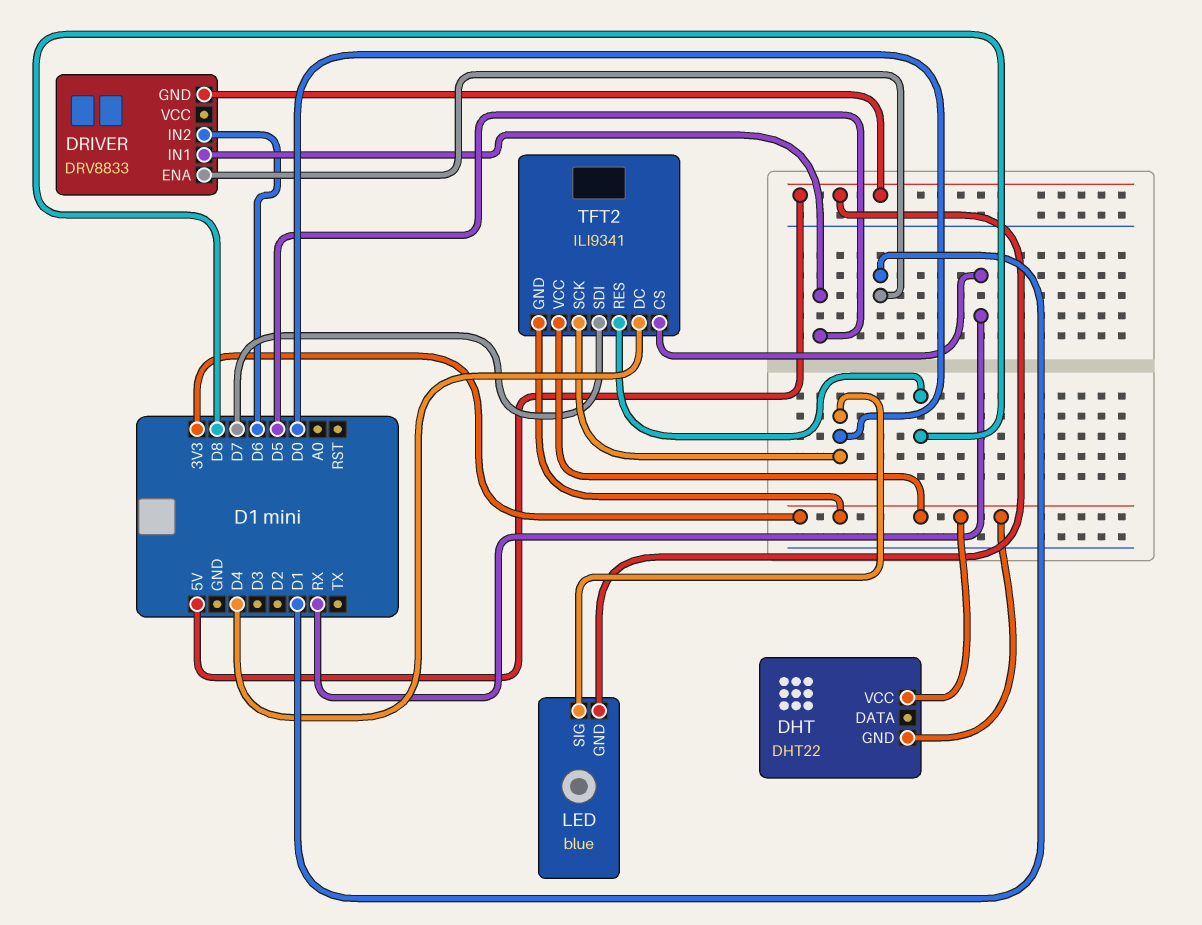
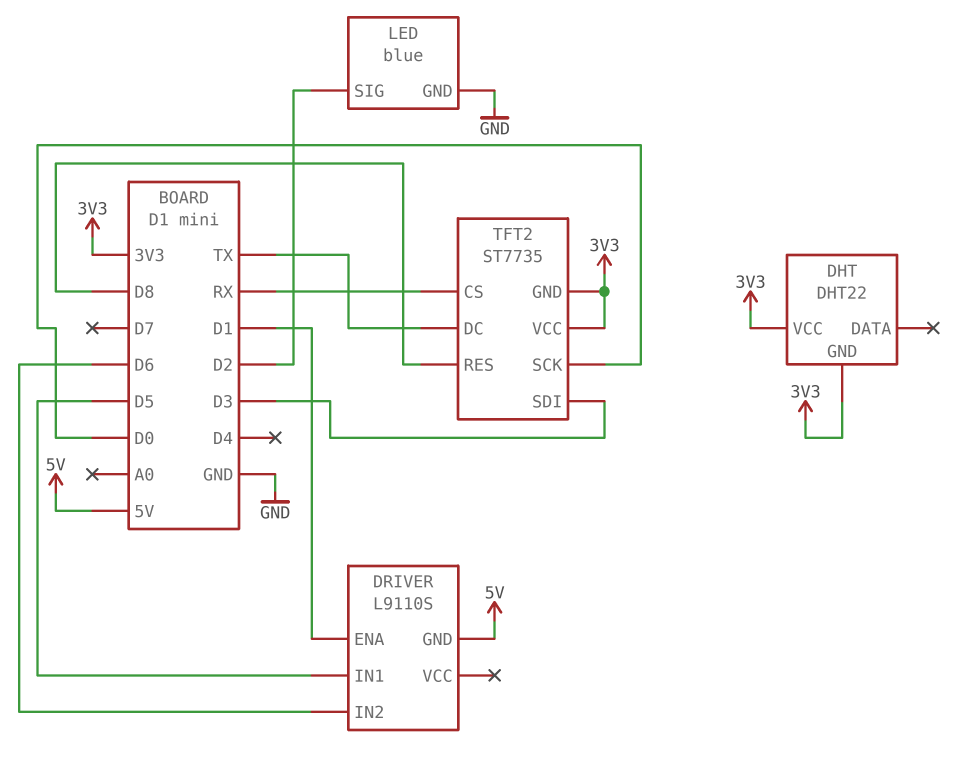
DRIVER: DRV8833 -> L9110S
LED pin GND: 5V -> GND
LED pin SIG: D0 -> D2
TFT2: ILI9341 -> ST7735
TFT2 pin DC: D4 -> TX
TFT2 pin SDI: D7 -> D3

